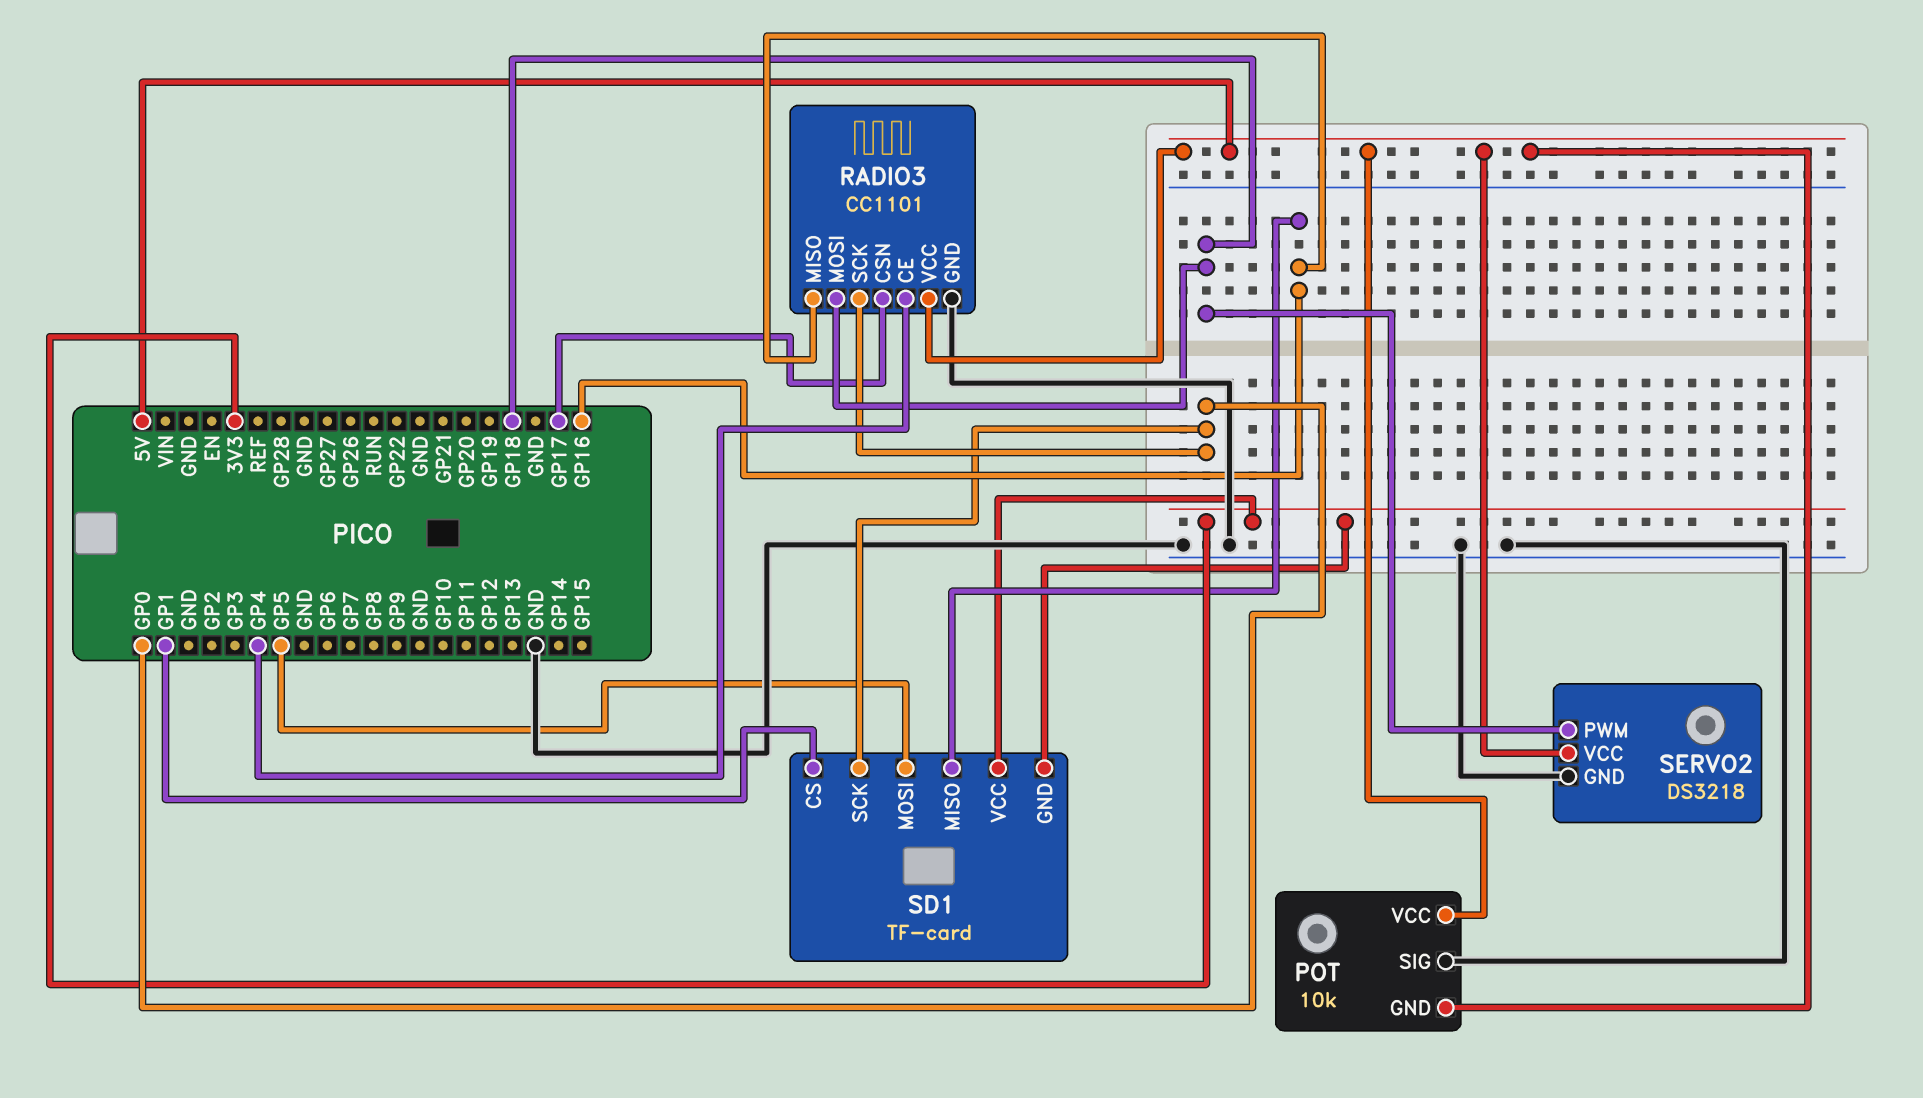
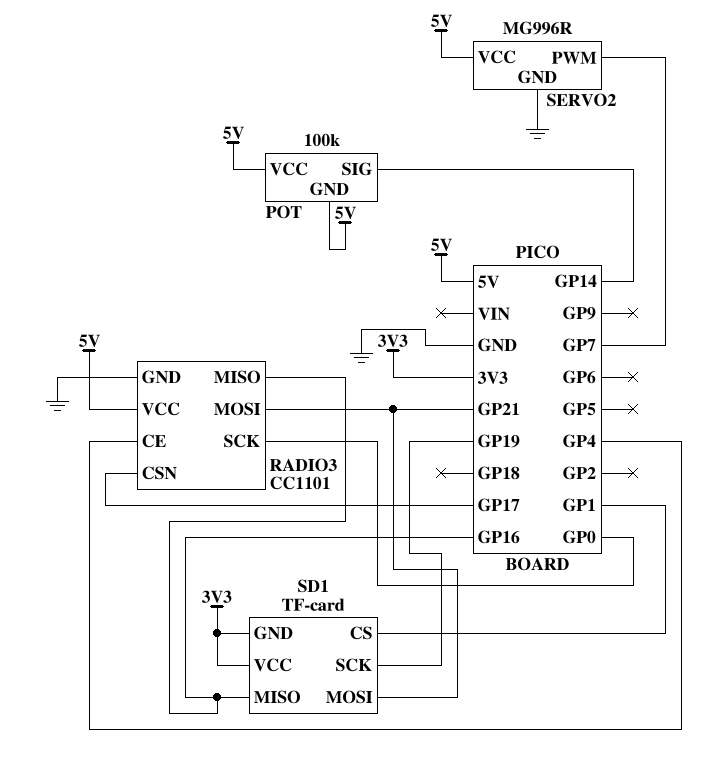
POT: 10k -> 100k
POT pin SIG: GND -> GP14
RADIO3 pin MOSI: GP18 -> GP21
SD1 pin MOSI: GP5 -> GP21
SD1 pin SCK: GP0 -> GP19
SERVO2: DS3218 -> MG996R
SERVO2 pin PWM: GP18 -> GP7

